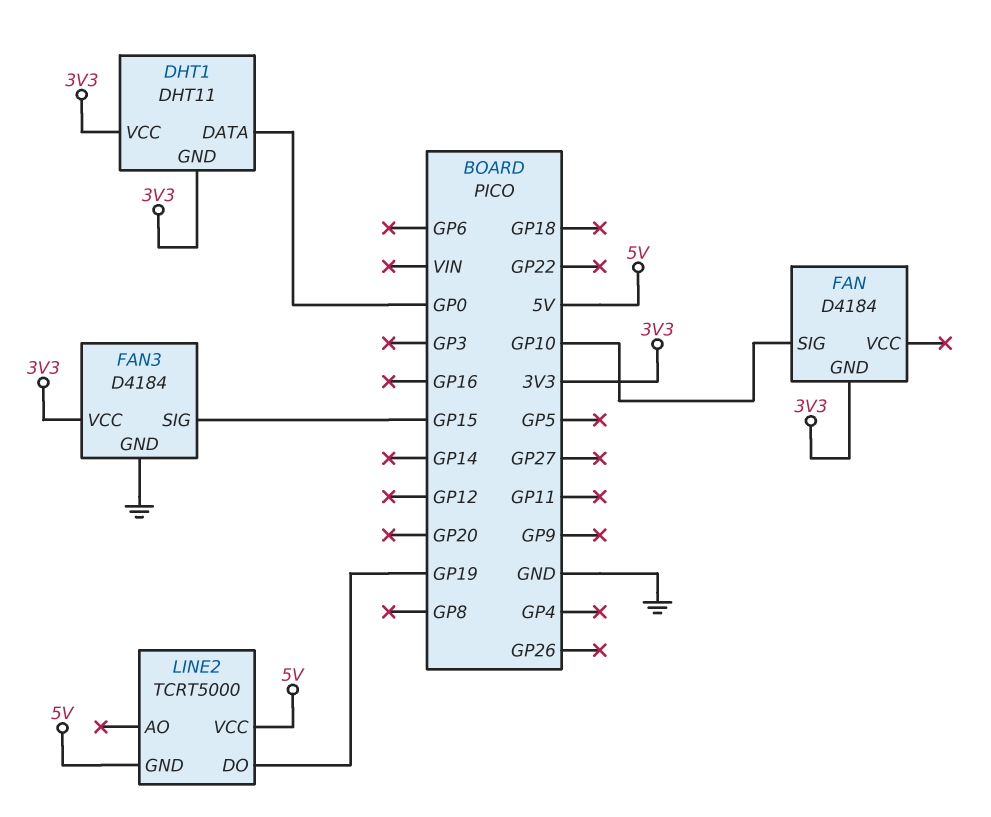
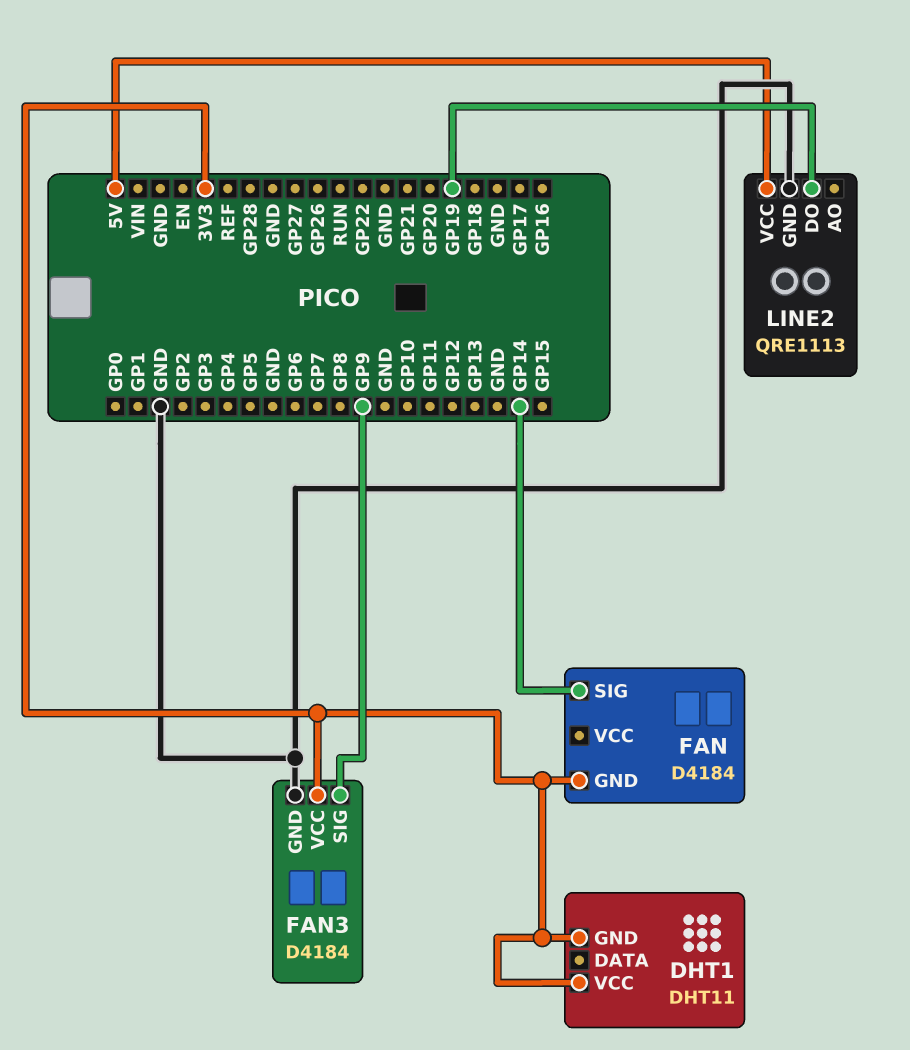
DHT1 pin DATA: GP0 -> none
FAN pin SIG: GP10 -> GP14
FAN3 pin SIG: GP15 -> GP9
LINE2: TCRT5000 -> QRE1113
LINE2 pin GND: 5V -> GND

